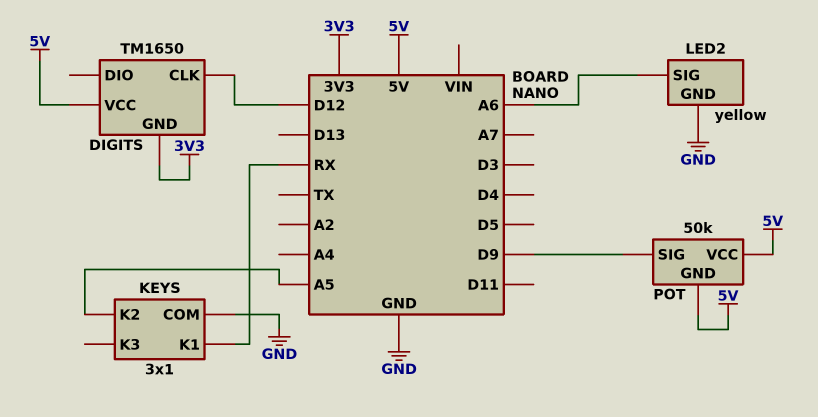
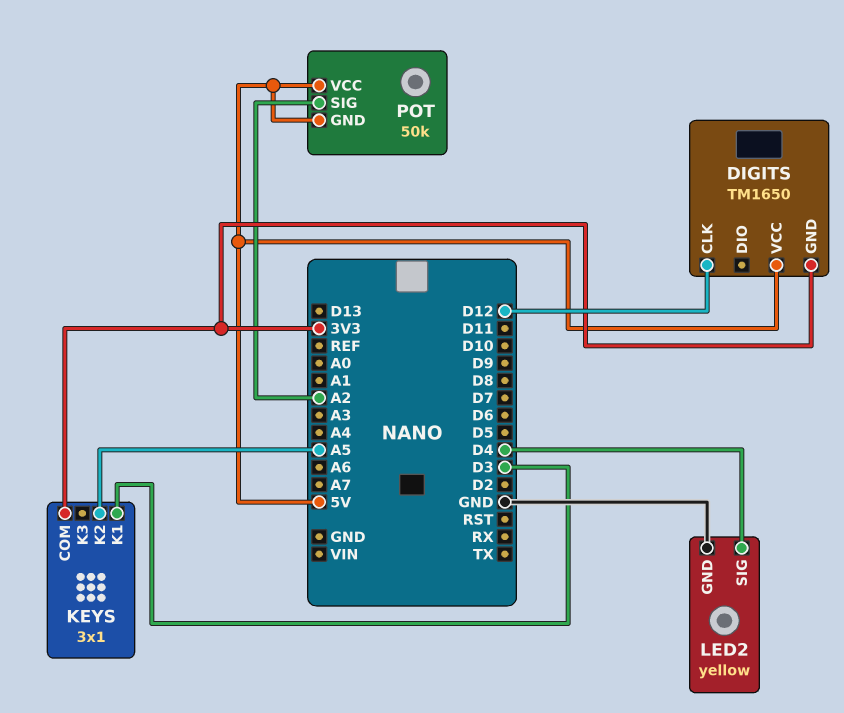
KEYS pin COM: GND -> 3V3
KEYS pin K1: RX -> D3
LED2 pin SIG: A6 -> D4
POT pin SIG: D9 -> A2

